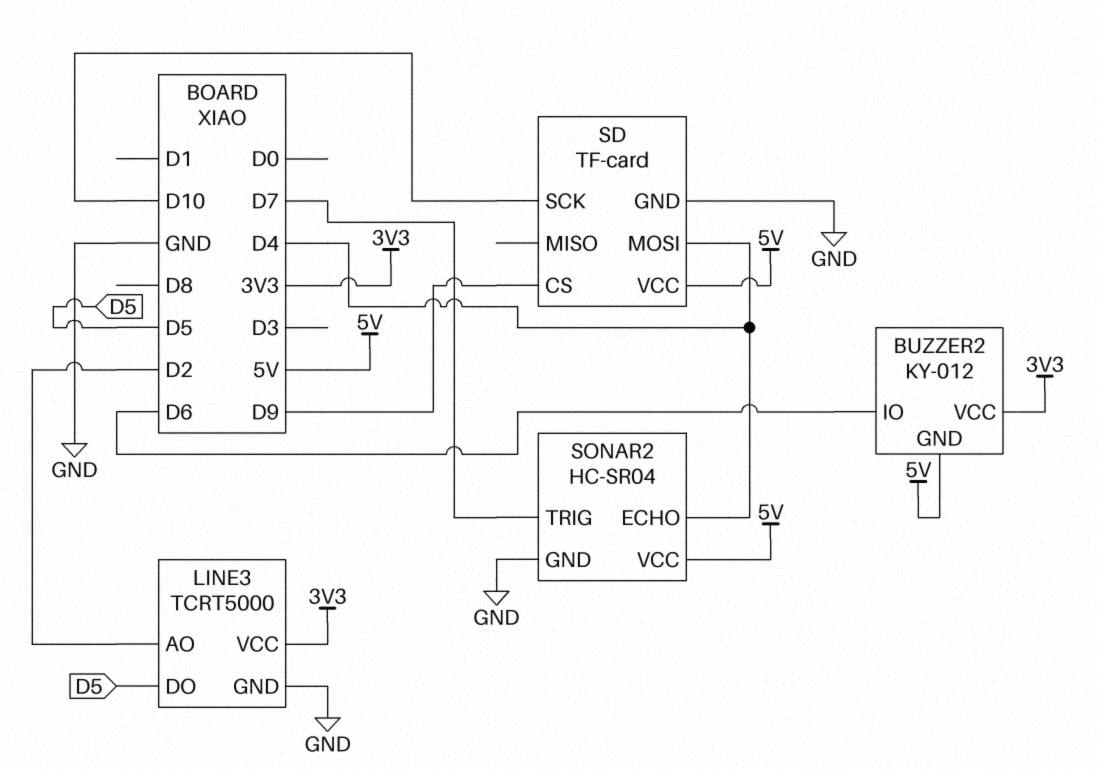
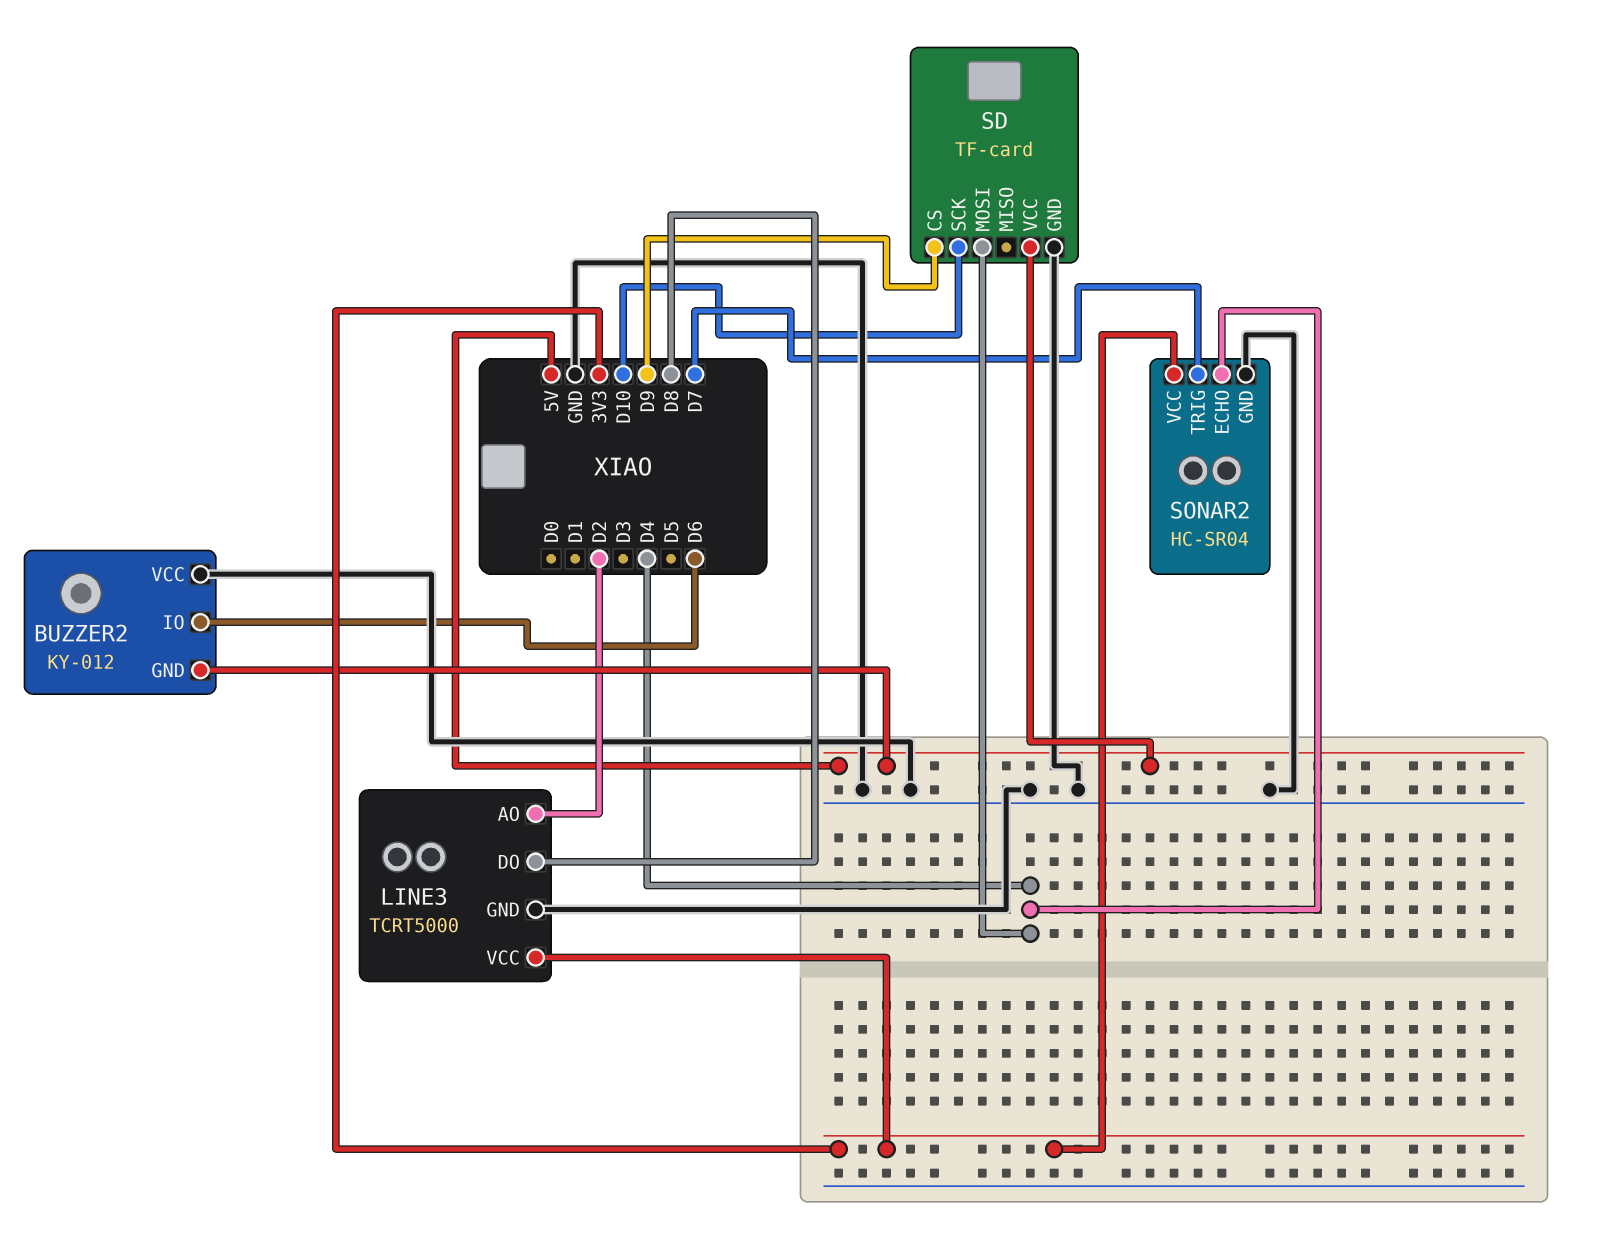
BUZZER2 pin VCC: 3V3 -> GND
LINE3 pin DO: D5 -> D8
SONAR2 pin VCC: 5V -> 3V3

